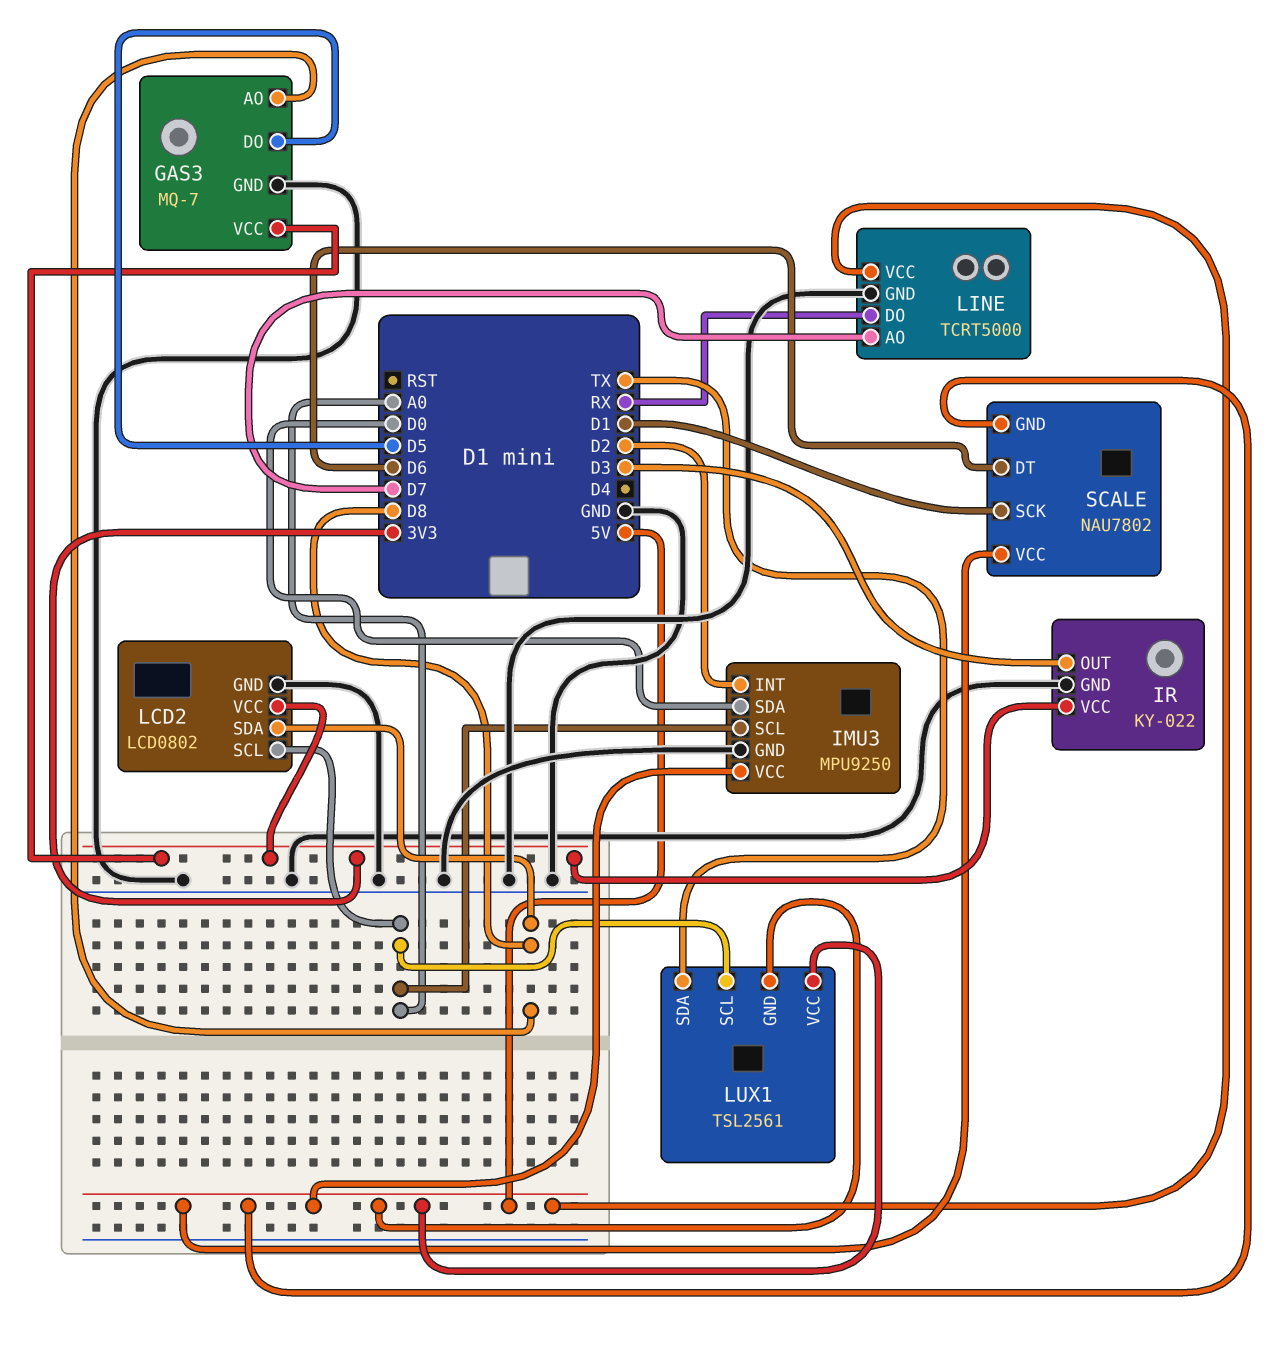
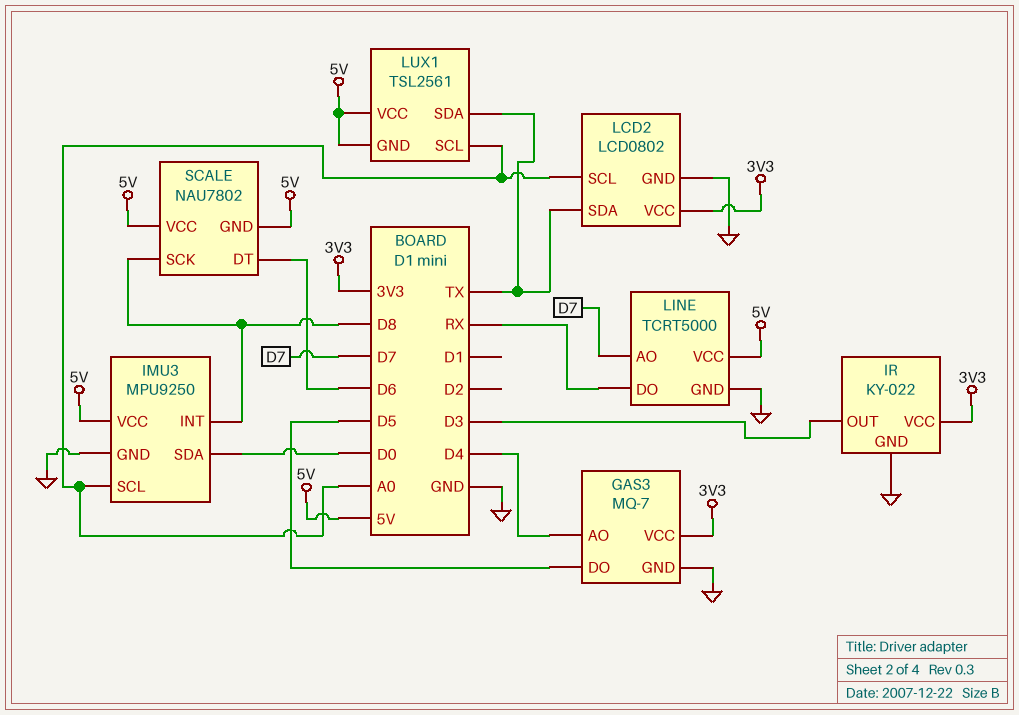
GAS3 pin AO: D8 -> D4
IMU3 pin INT: D2 -> D8
LCD2 pin SDA: D8 -> TX
SCALE pin SCK: D1 -> D8

